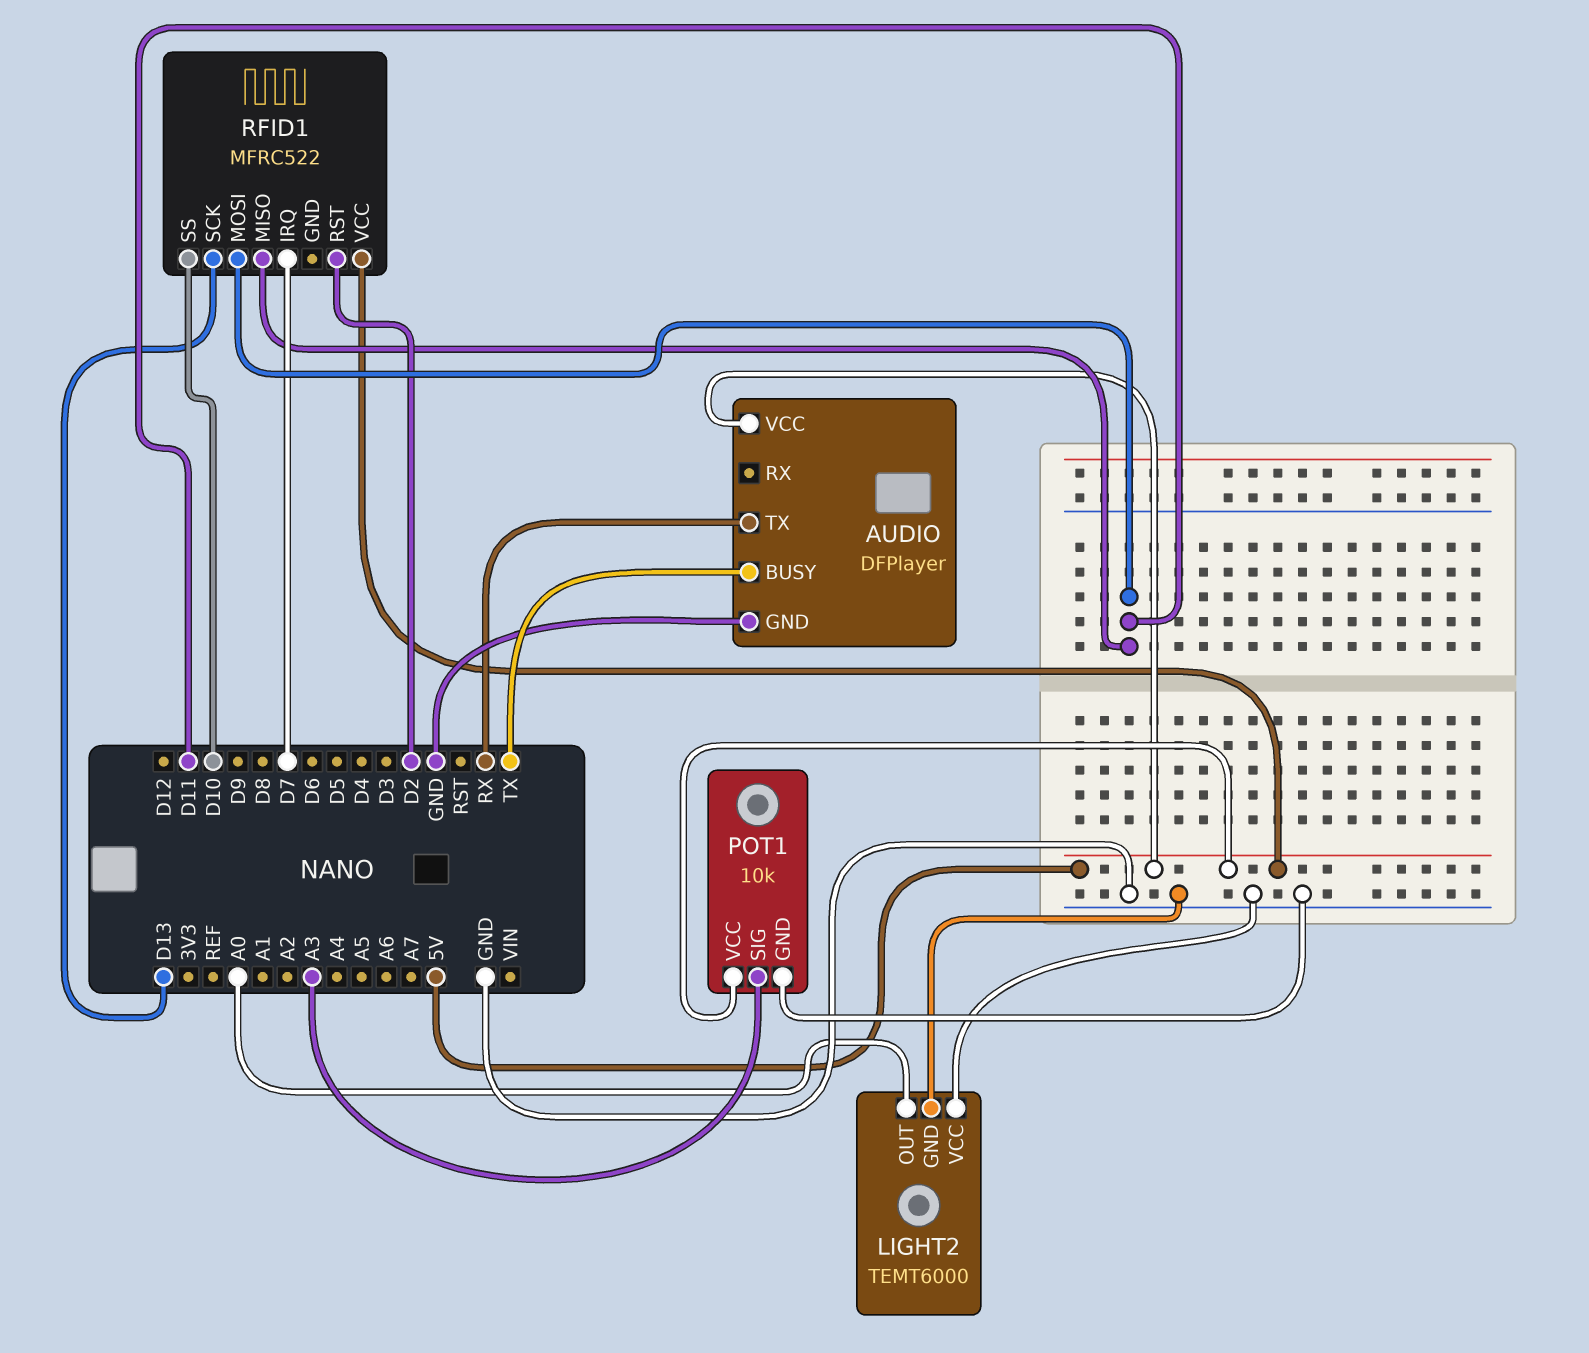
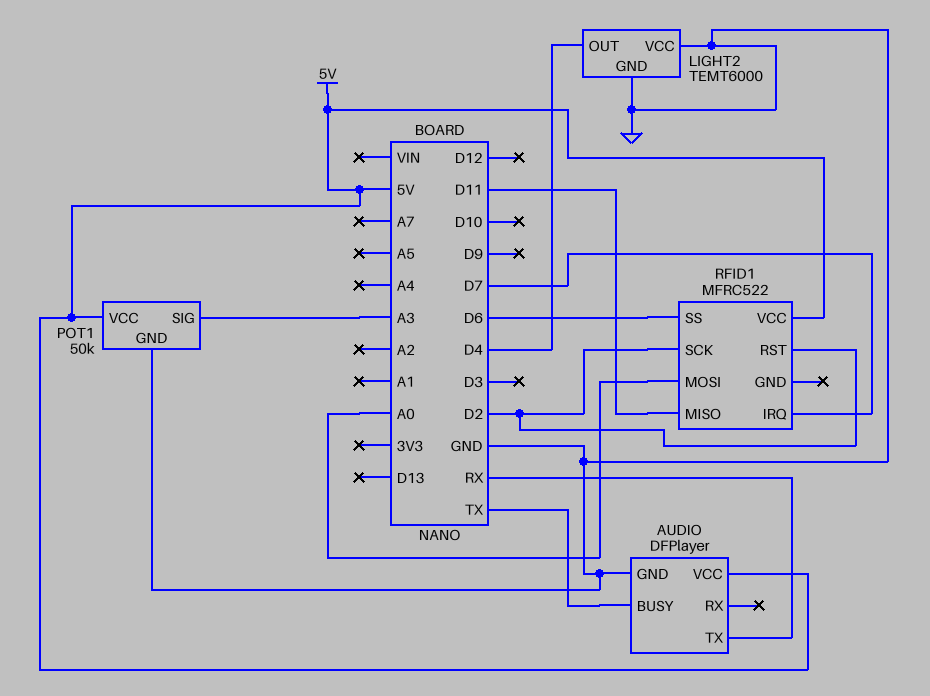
LIGHT2 pin OUT: A0 -> D4
POT1: 10k -> 50k
RFID1 pin MOSI: D11 -> A0
RFID1 pin SCK: D13 -> D2
RFID1 pin SS: D10 -> D6

